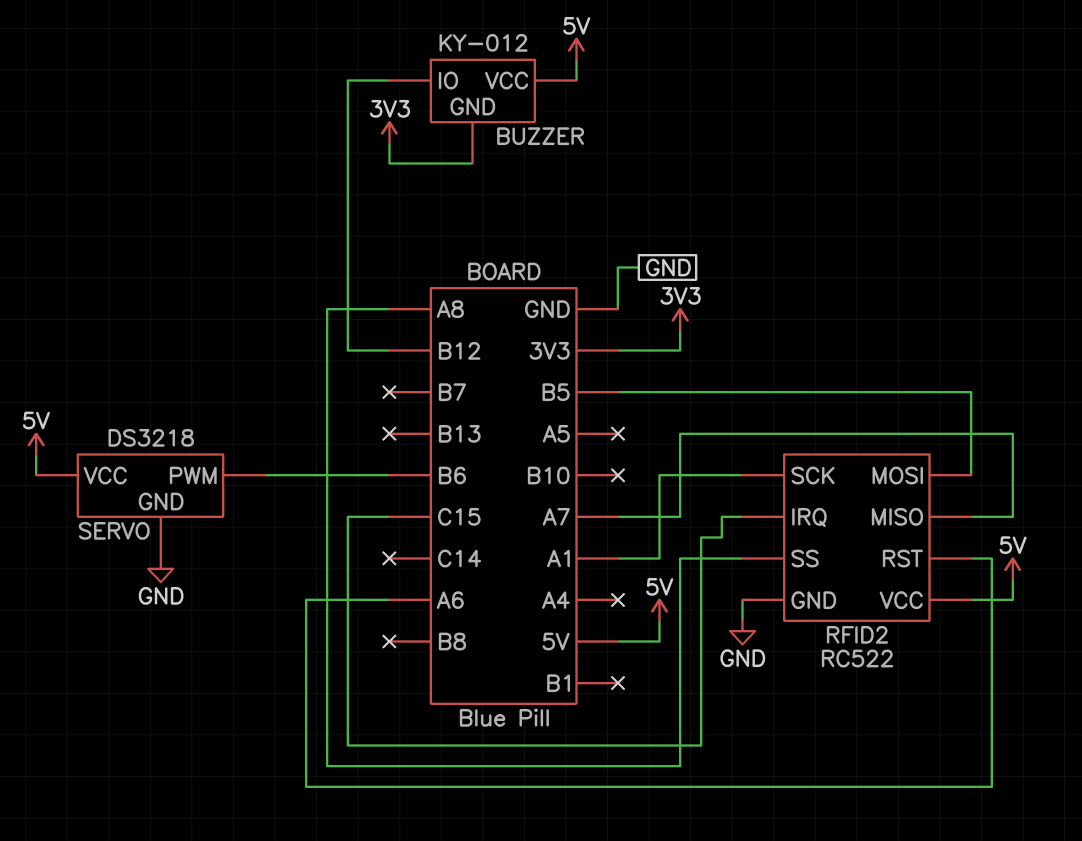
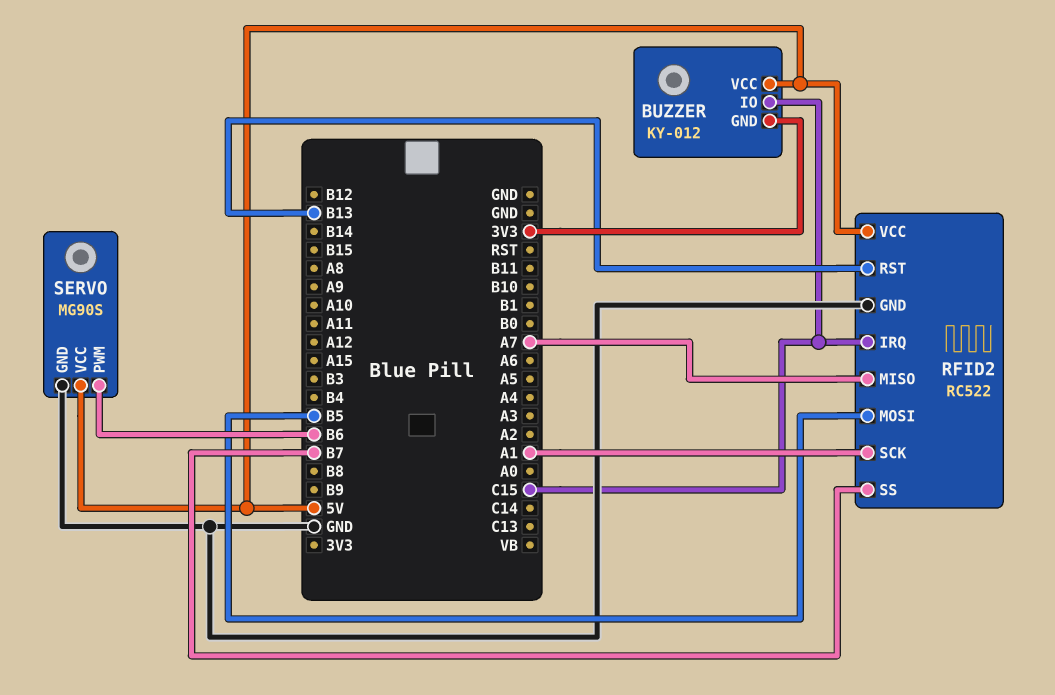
BUZZER pin IO: B12 -> C15
RFID2 pin RST: A6 -> B13
RFID2 pin SS: A8 -> B7
SERVO: DS3218 -> MG90S

